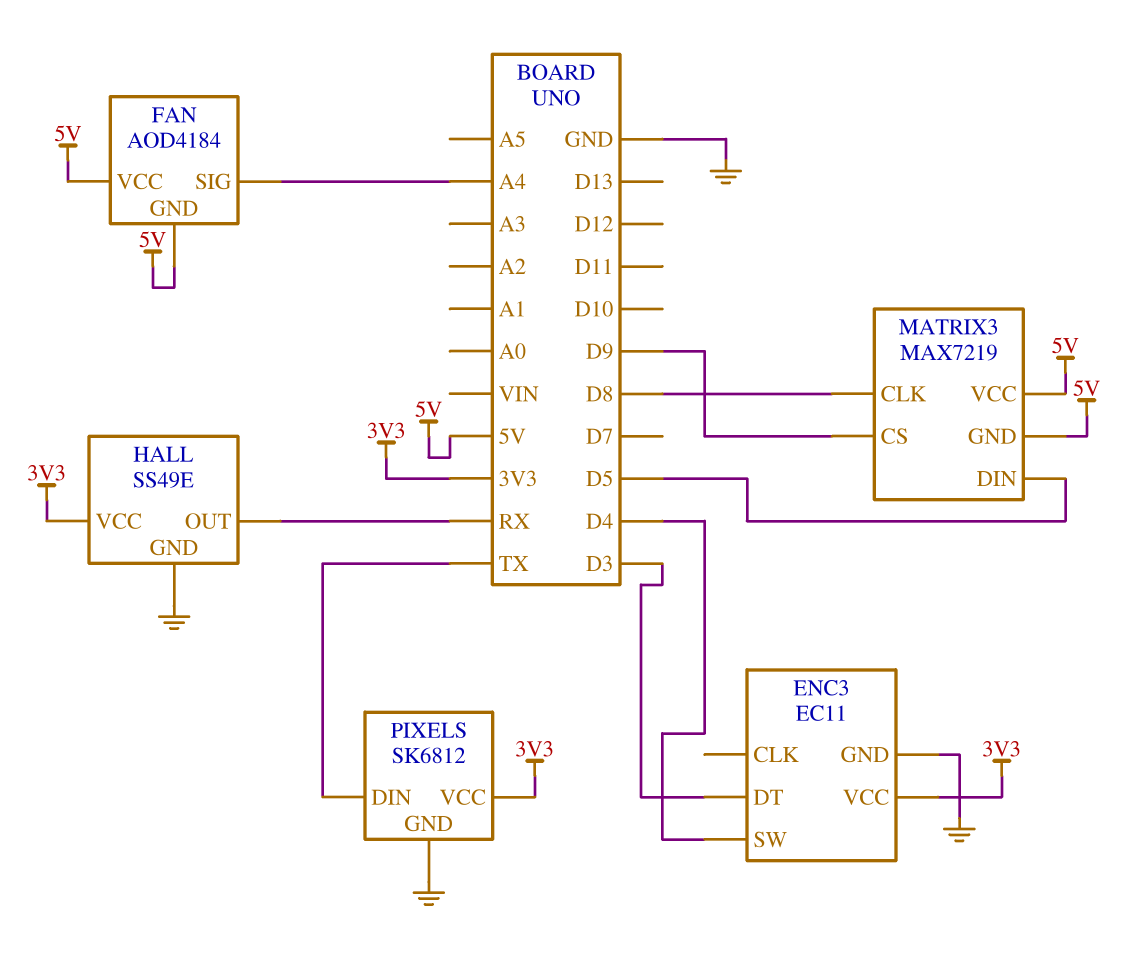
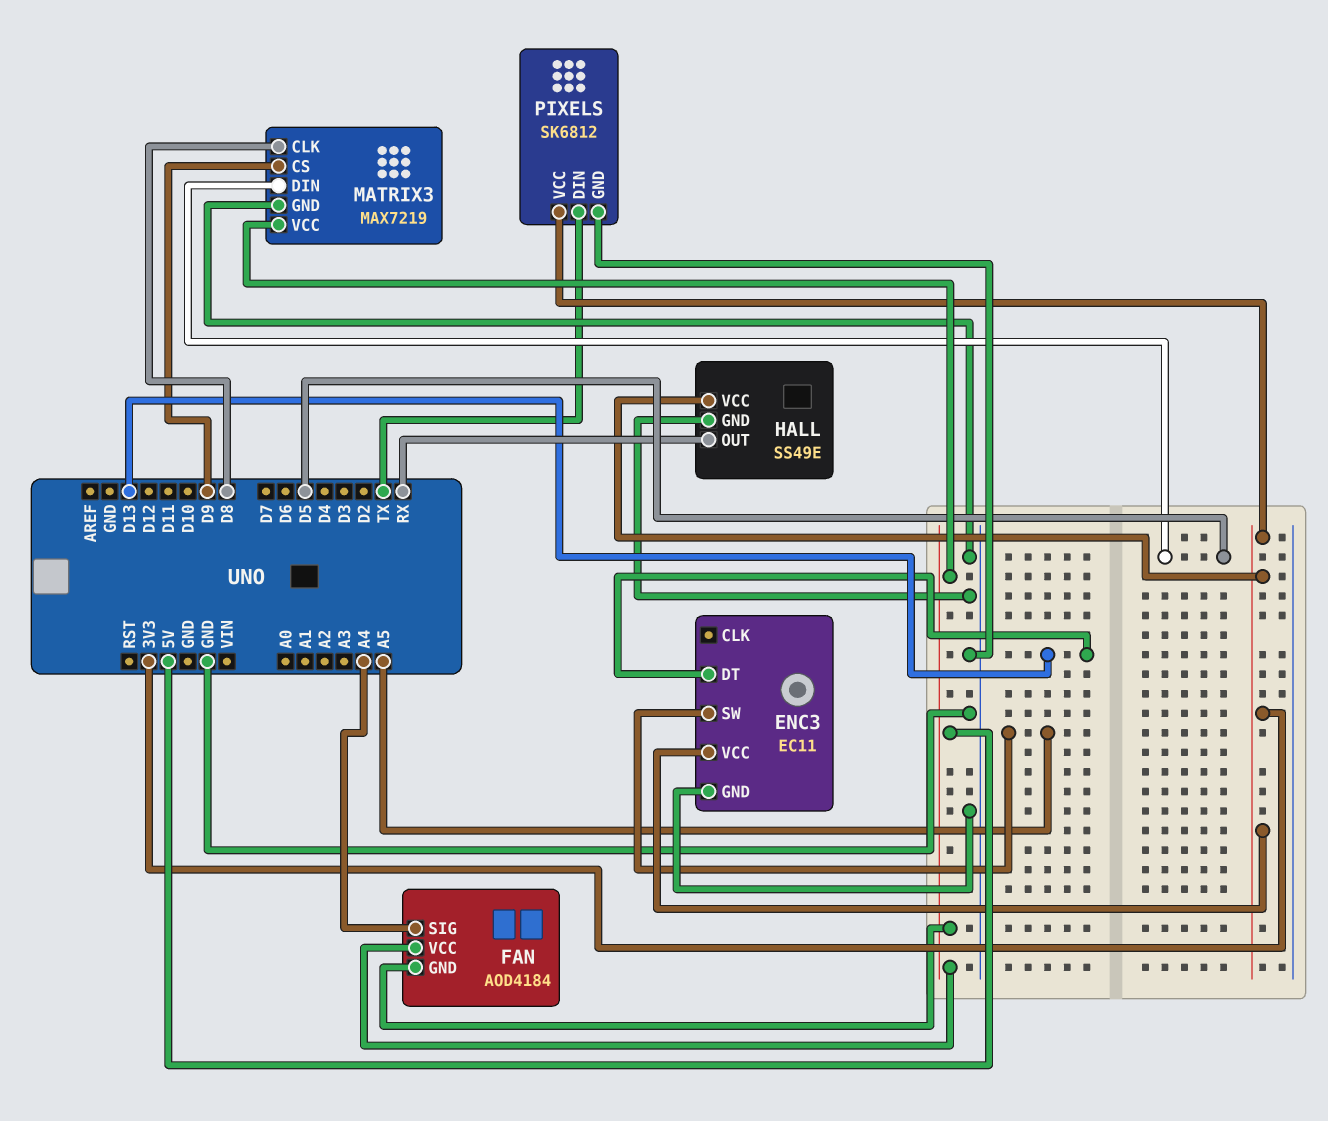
ENC3 pin DT: D3 -> D13
ENC3 pin SW: D4 -> A5
MATRIX3 pin GND: 5V -> GND

